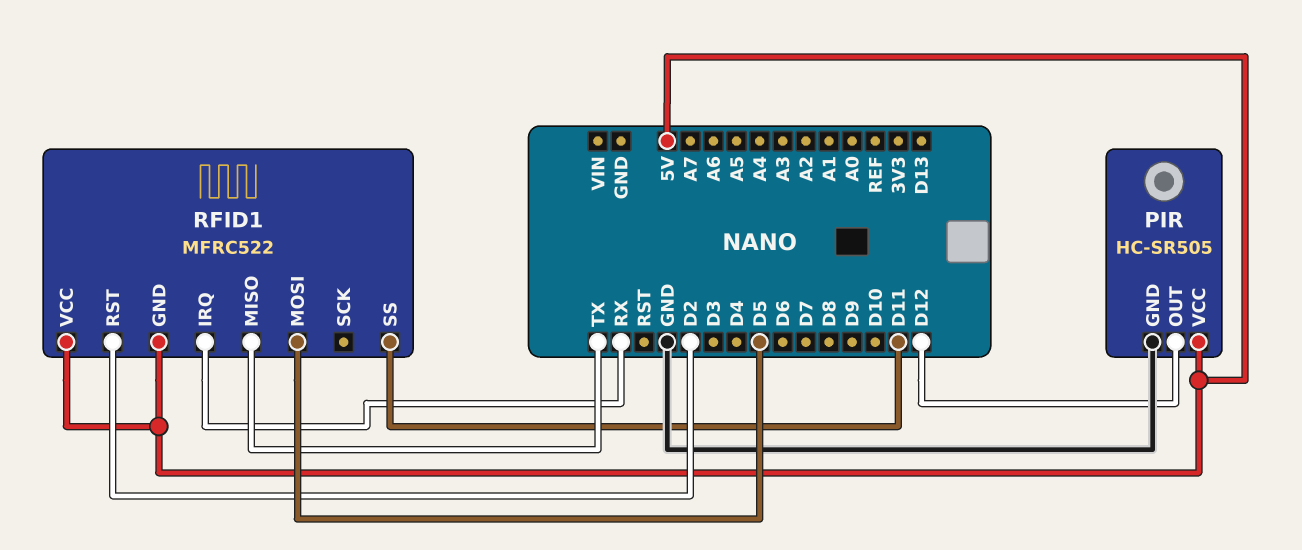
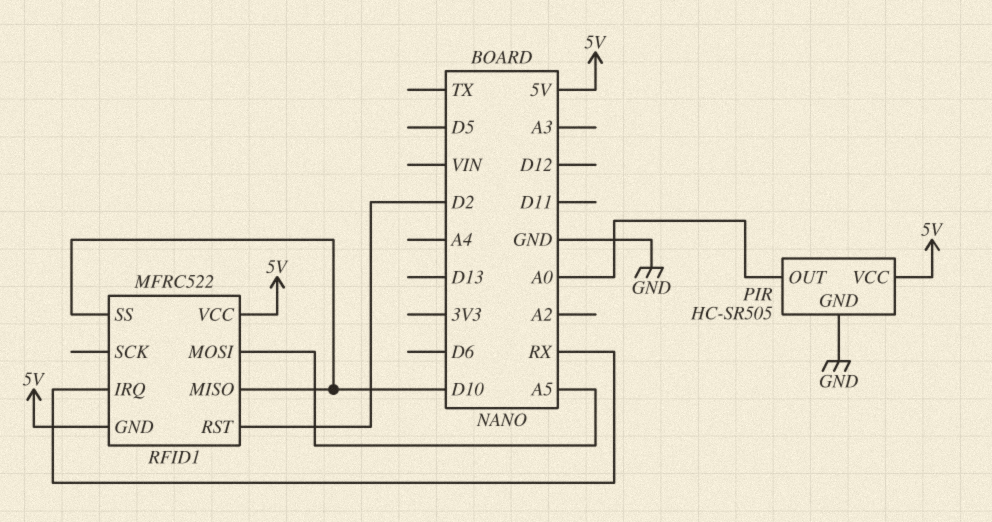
PIR pin OUT: D12 -> A0
RFID1 pin MISO: TX -> D10
RFID1 pin MOSI: D5 -> A5
RFID1 pin SS: D11 -> D10

